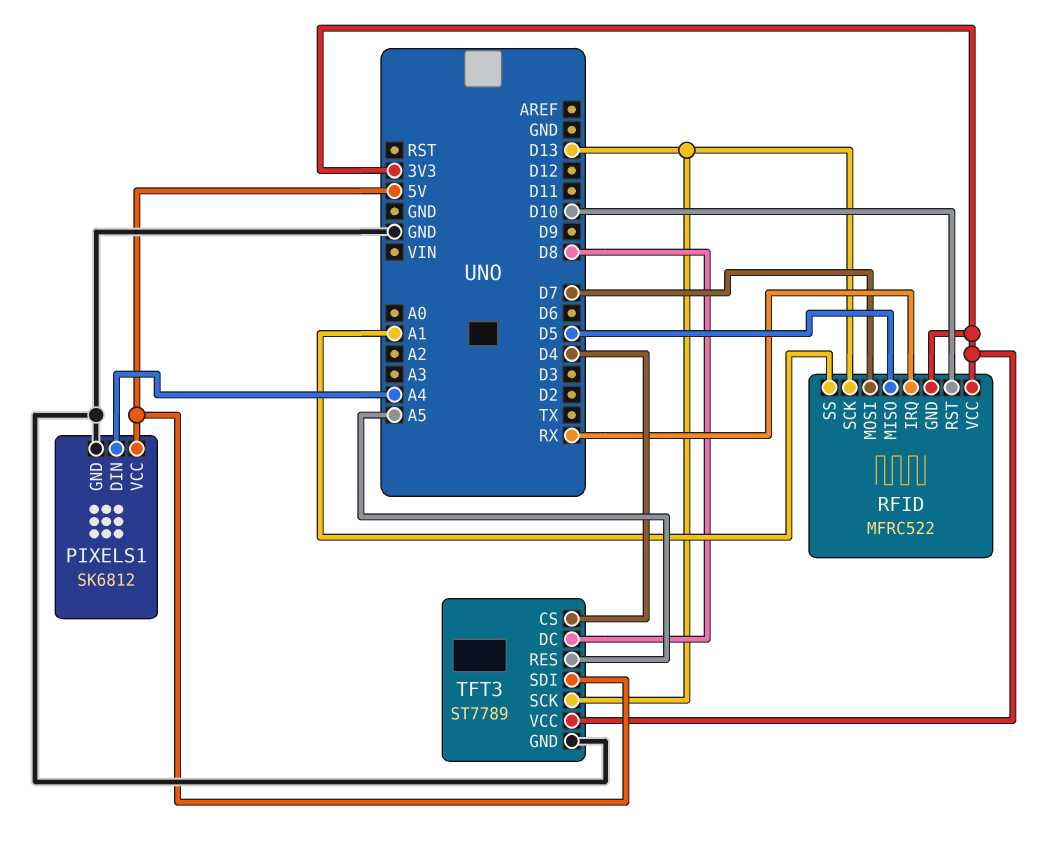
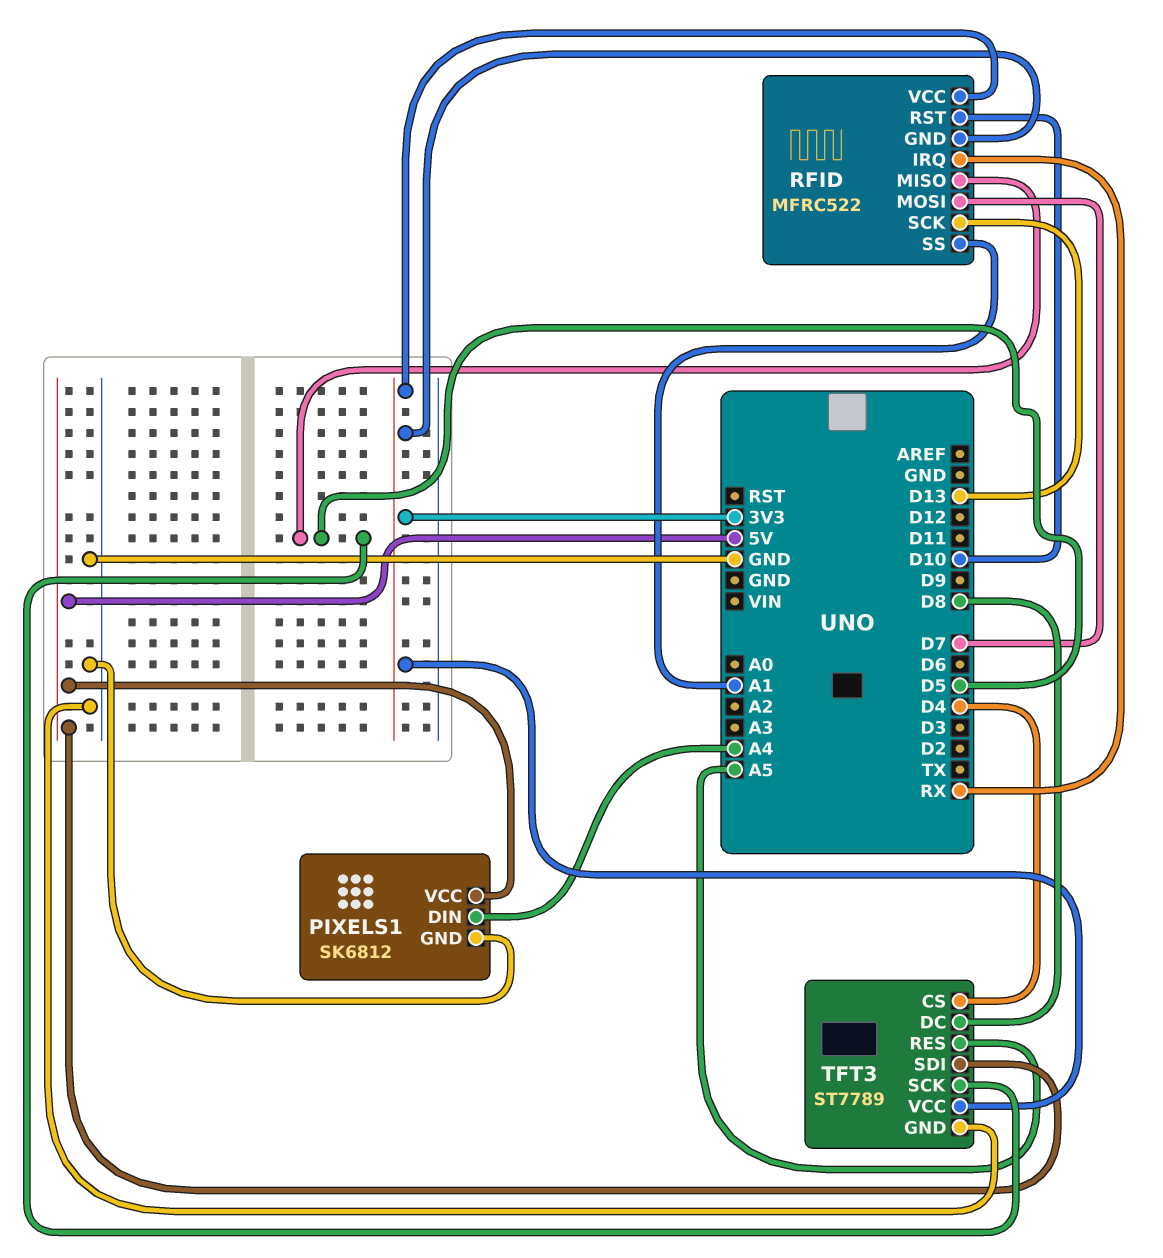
TFT3 pin SCK: D13 -> D5

